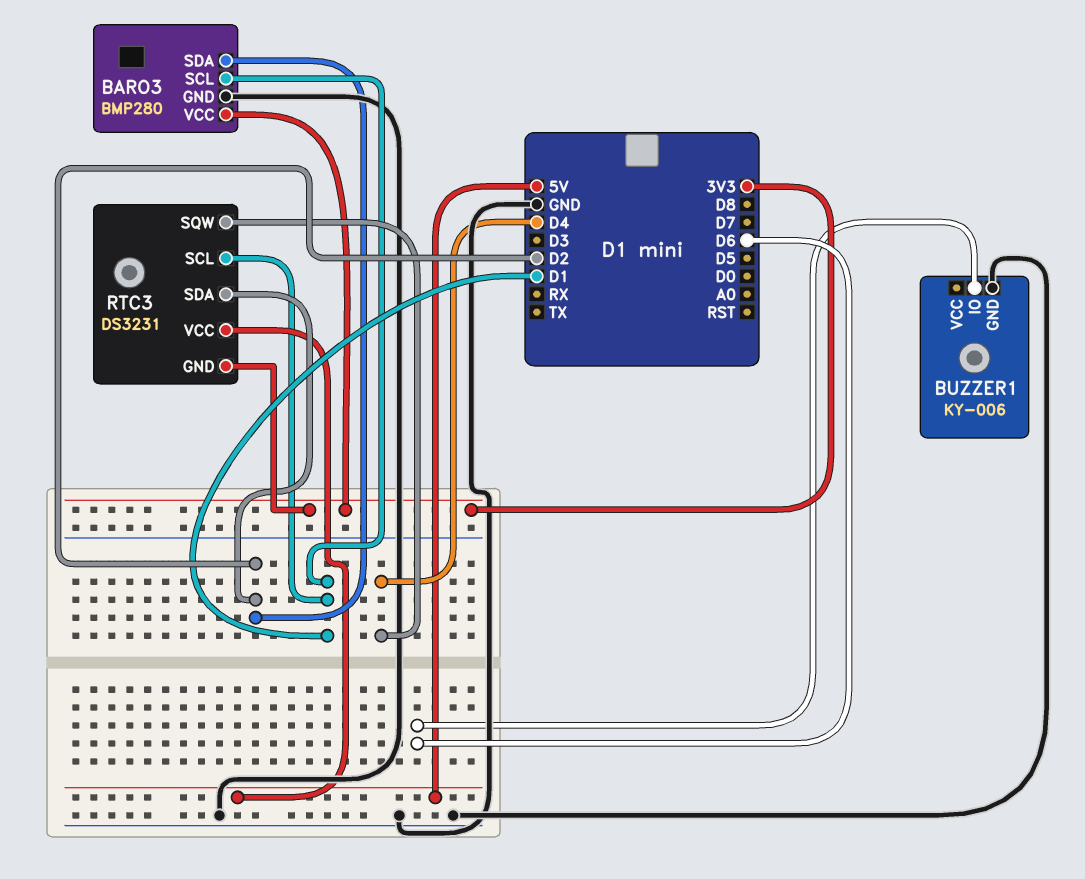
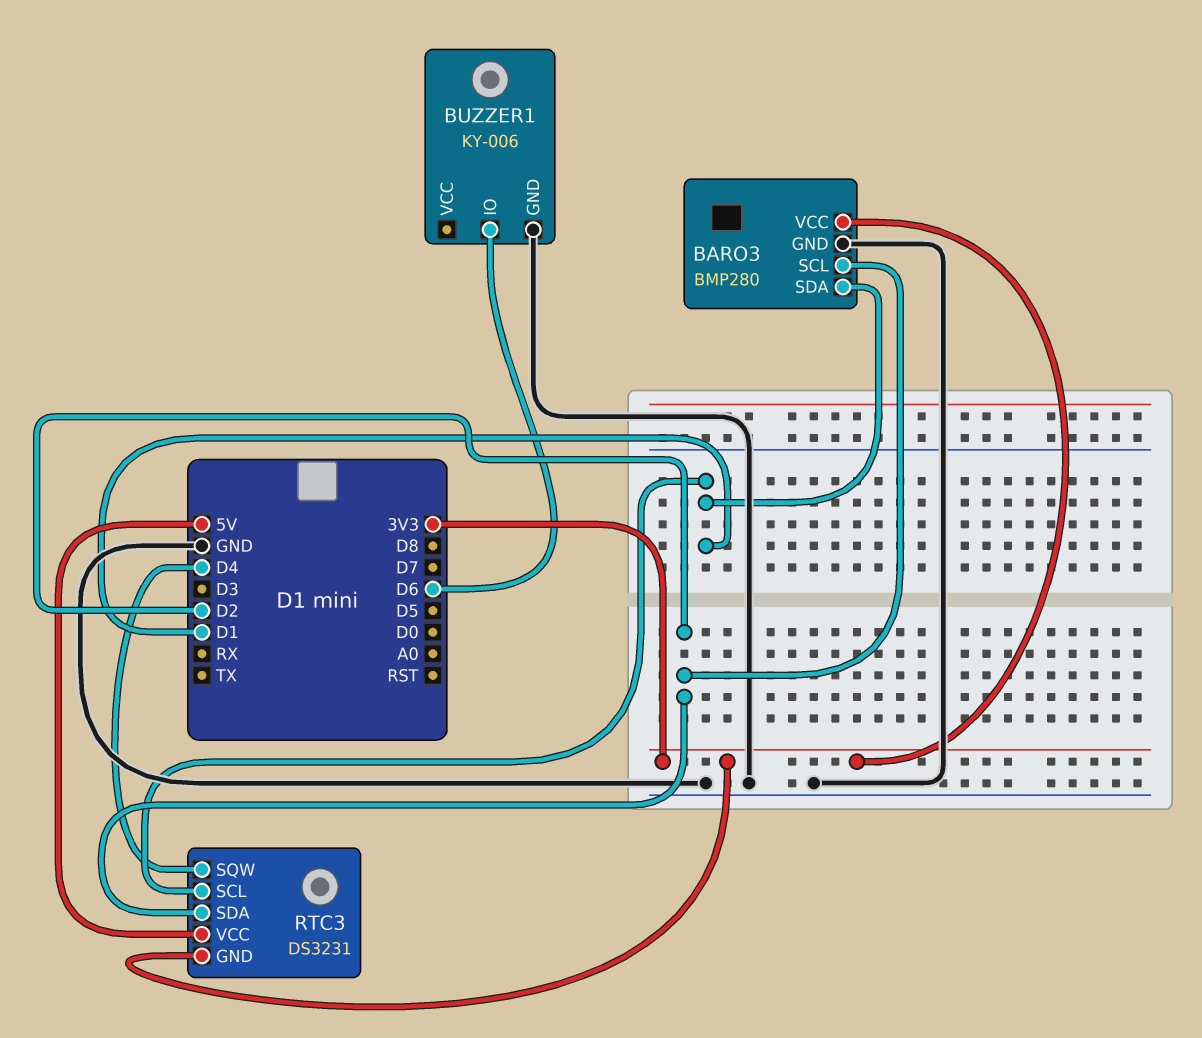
BARO3 pin SCL: D1 -> D2
BARO3 pin SDA: D2 -> D1

